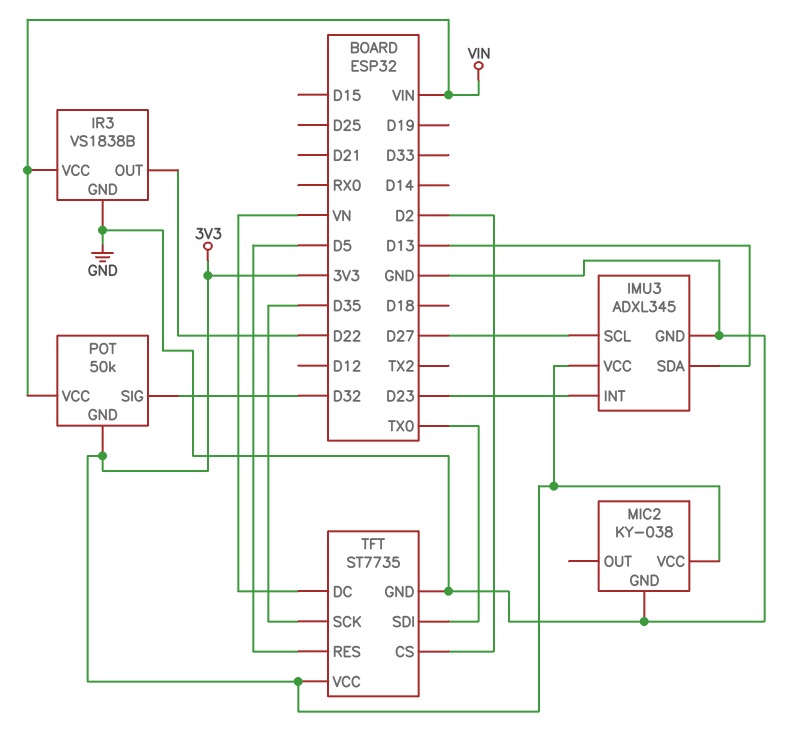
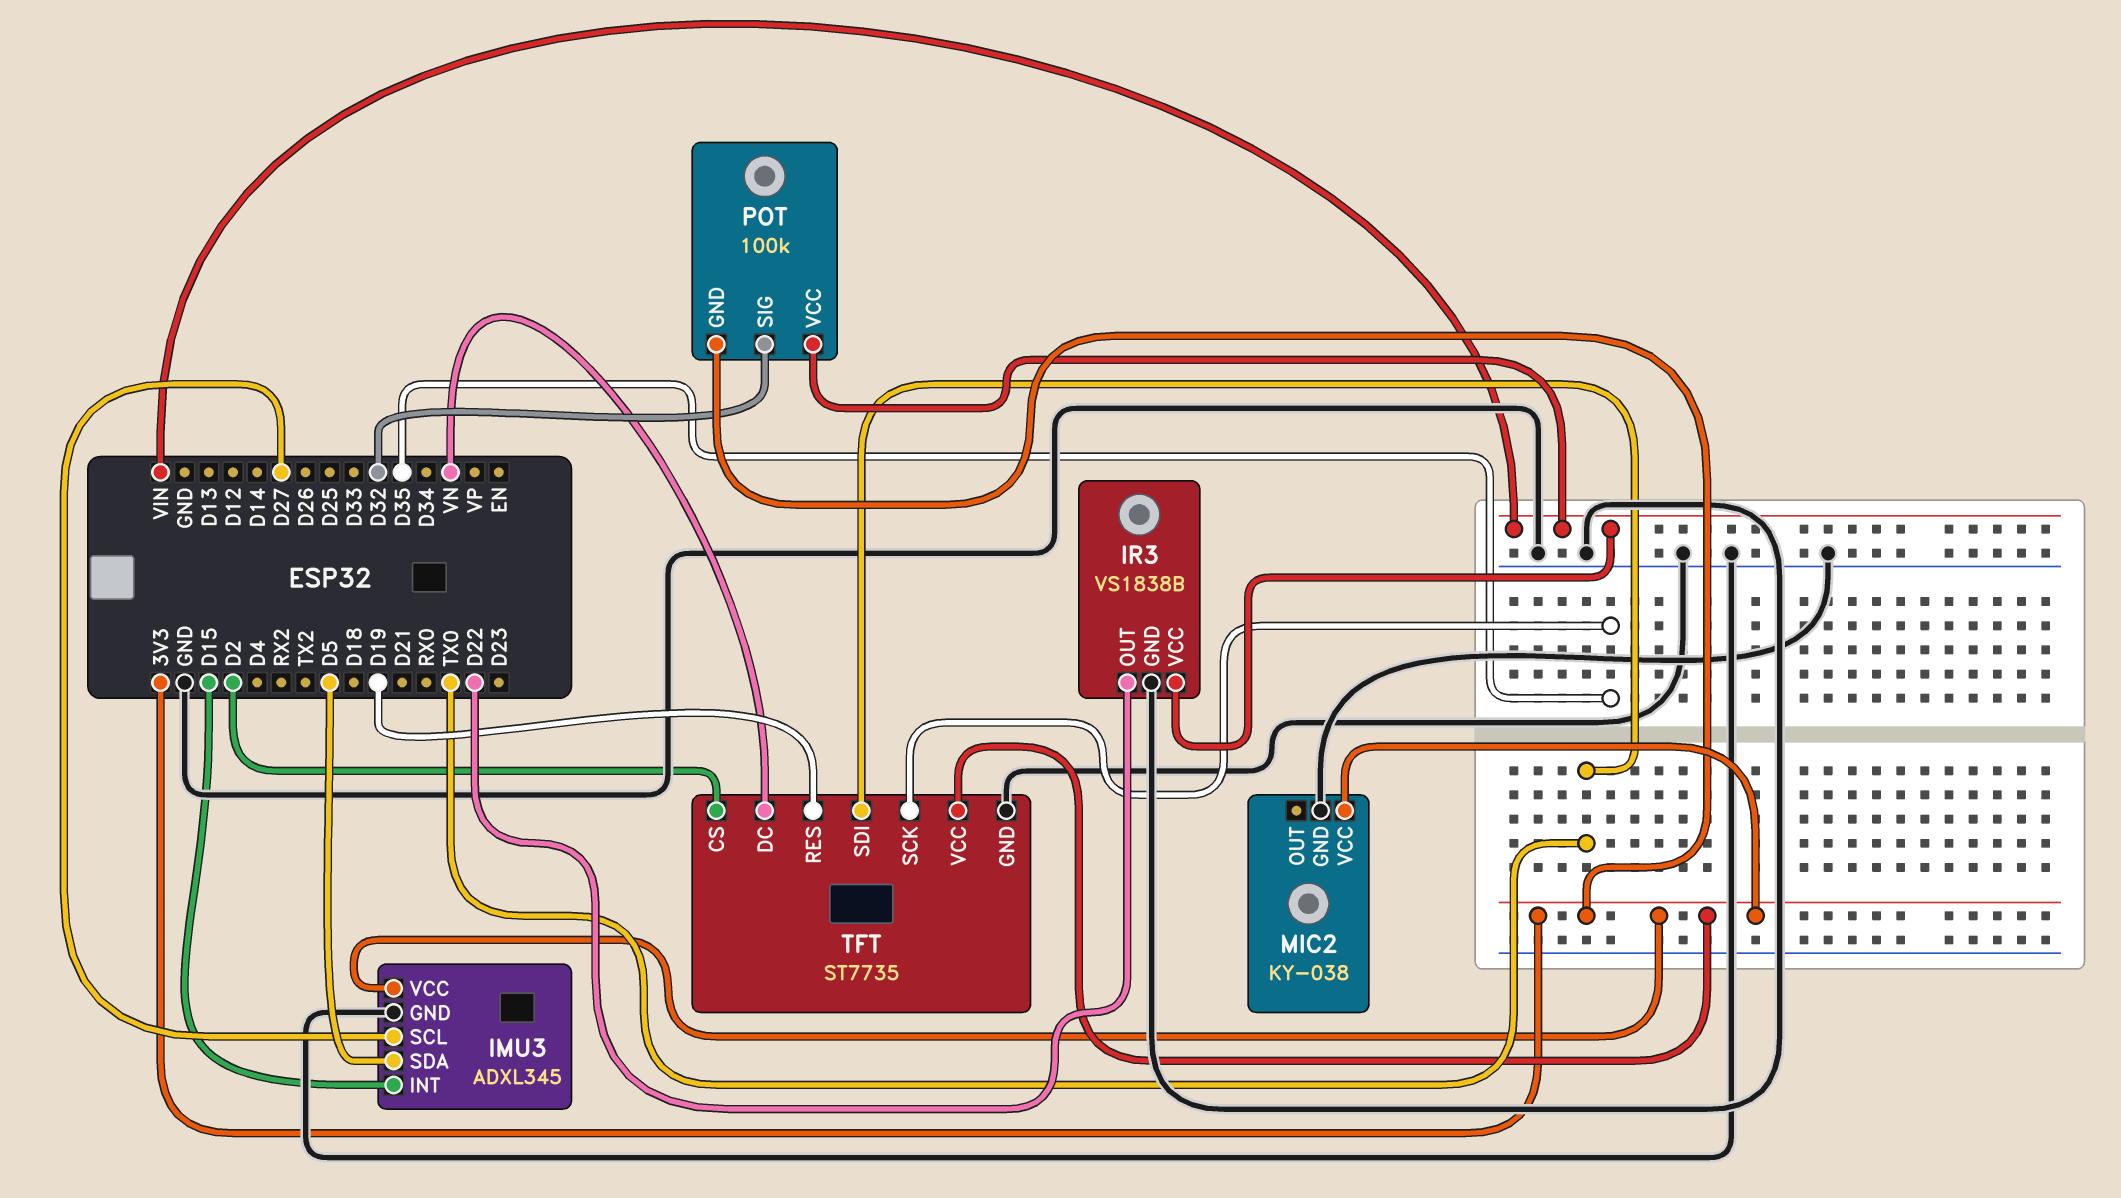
IMU3 pin INT: D23 -> D15
IMU3 pin SDA: D13 -> D5
POT: 50k -> 100k
TFT pin RES: D5 -> D19

